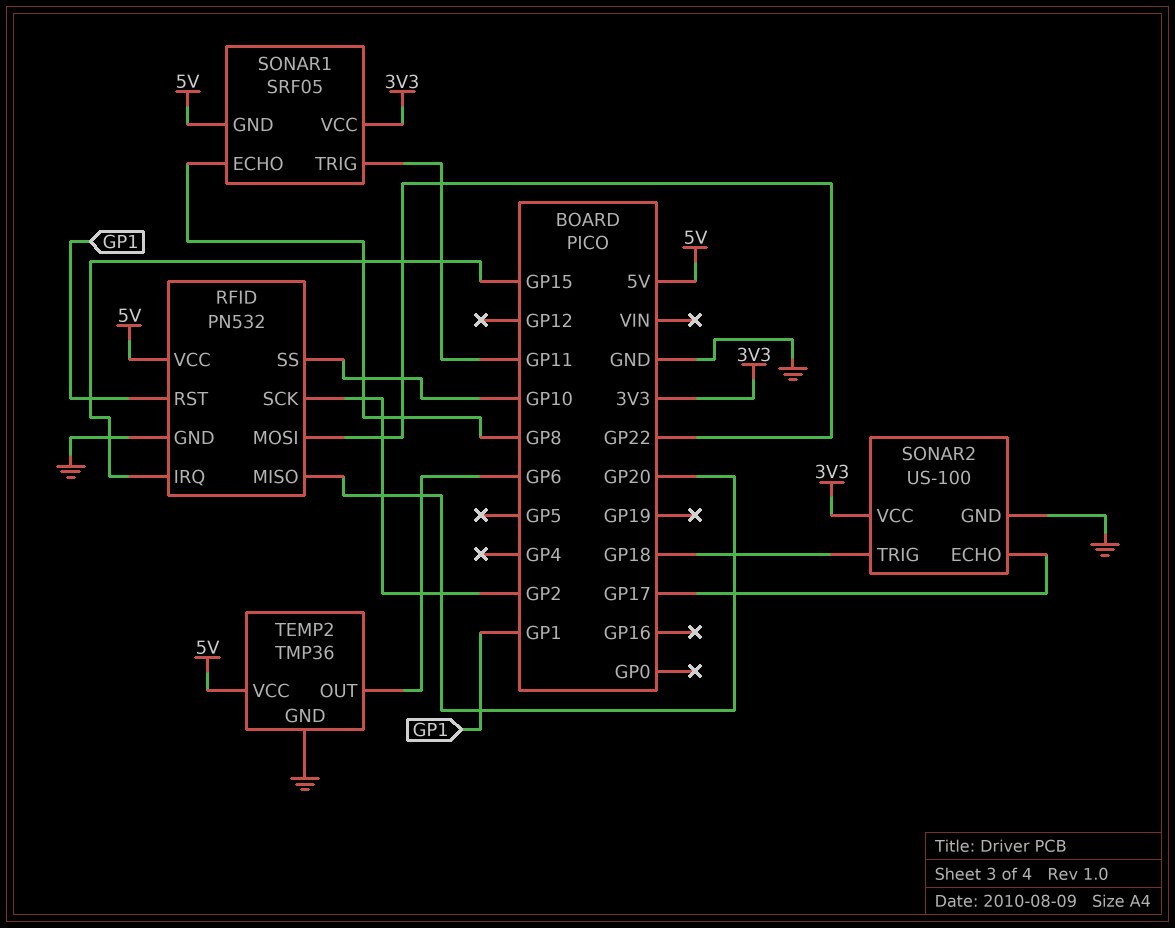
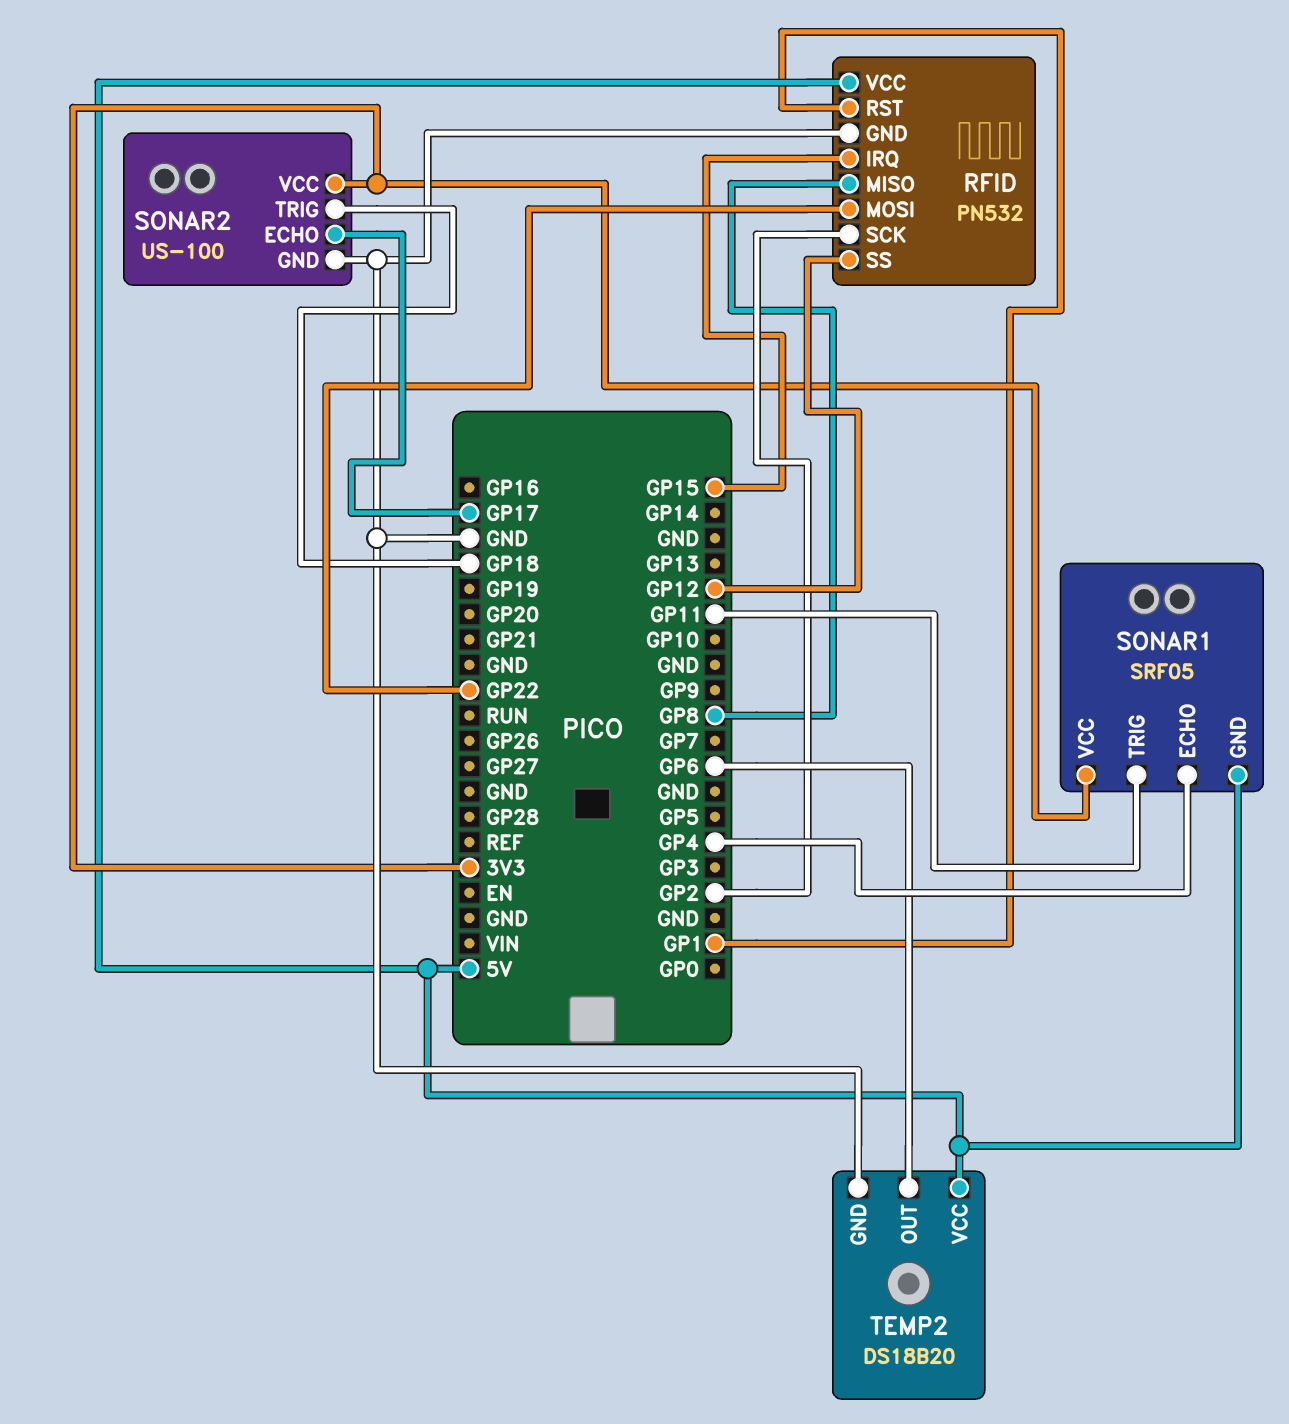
RFID pin MISO: GP20 -> GP8
RFID pin SS: GP10 -> GP12
SONAR1 pin ECHO: GP8 -> GP4
TEMP2: TMP36 -> DS18B20

